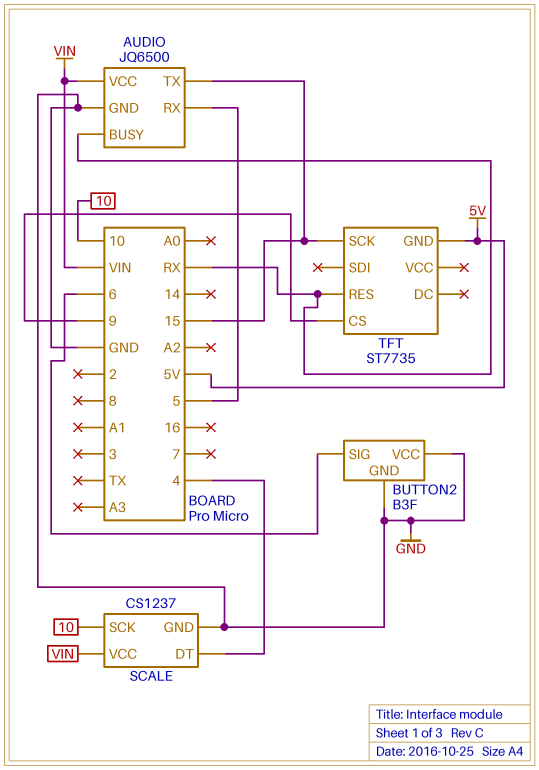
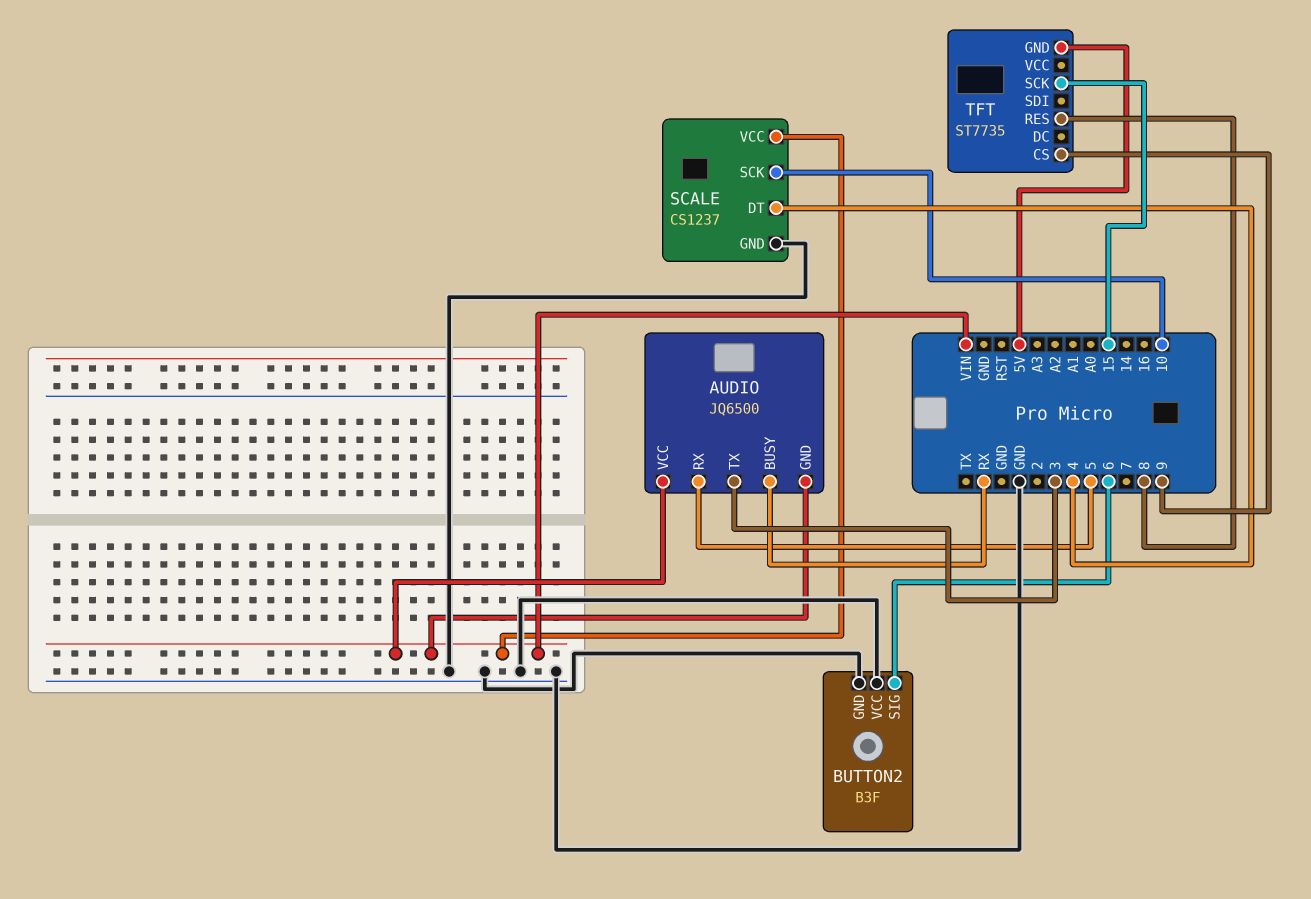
AUDIO pin GND: GND -> VIN
AUDIO pin TX: 15 -> 3
TFT pin RES: RX -> 8

